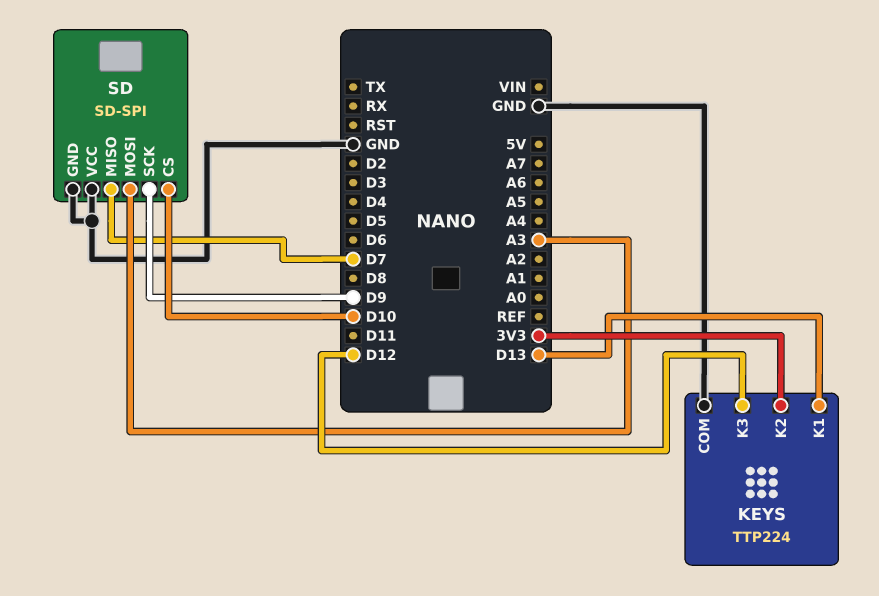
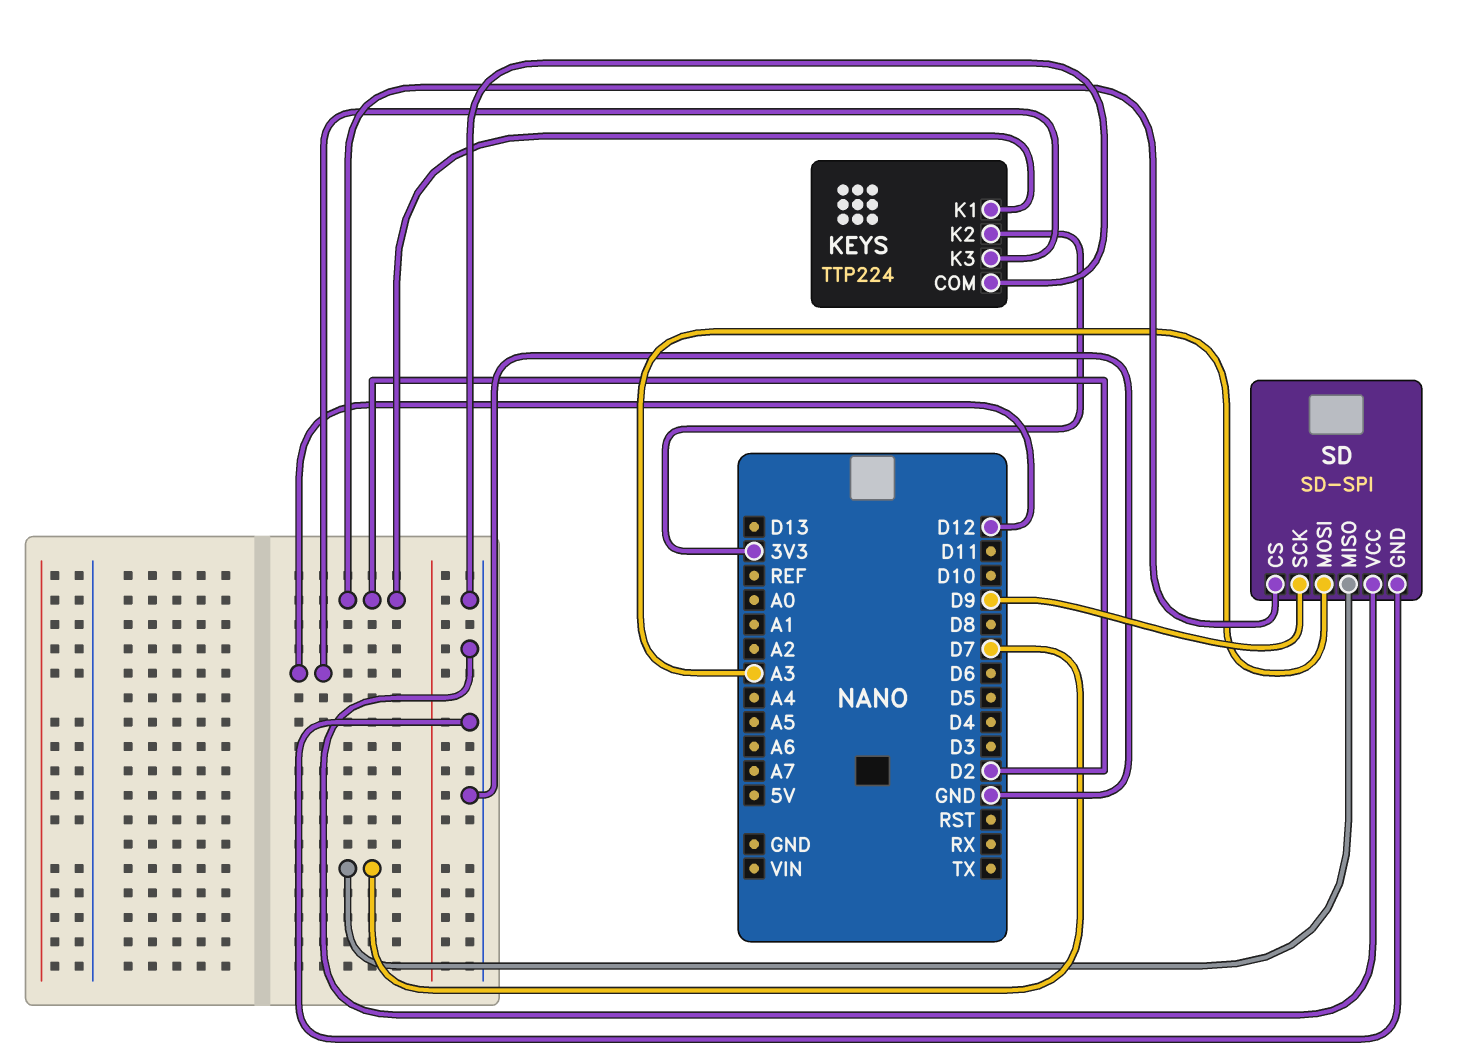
KEYS pin K1: D13 -> D2
SD pin CS: D10 -> D2

